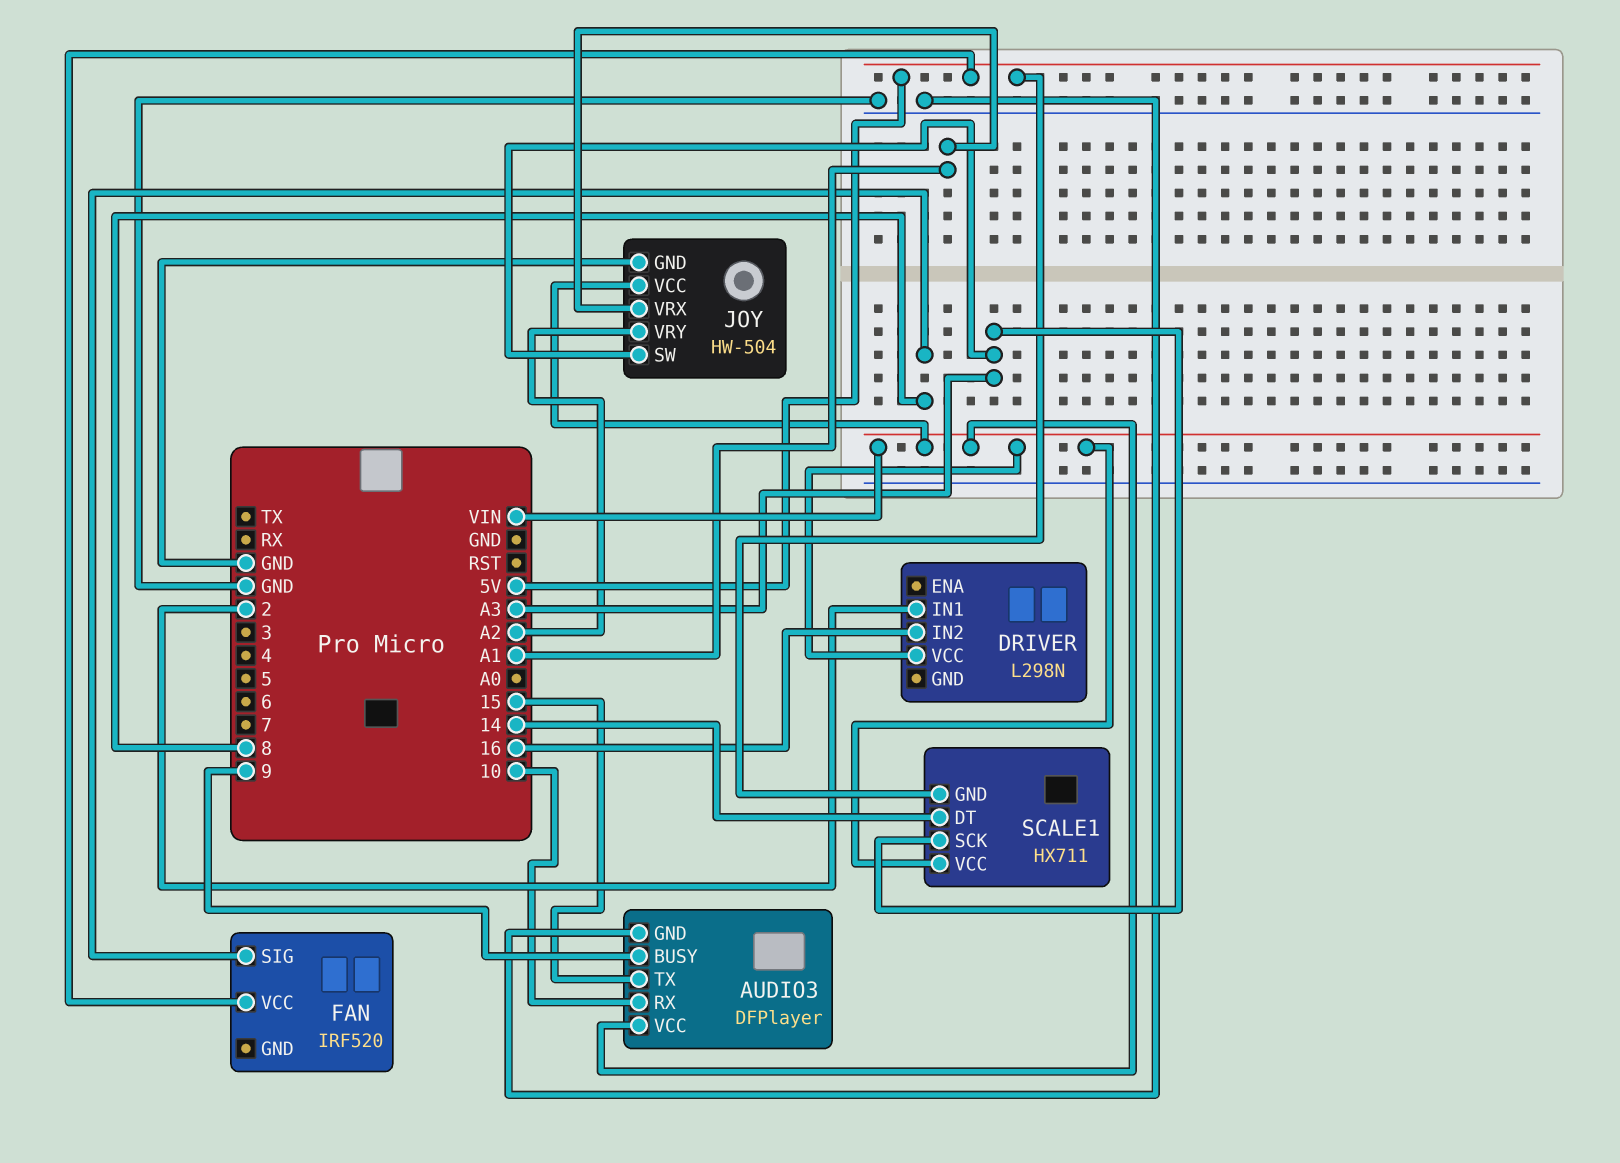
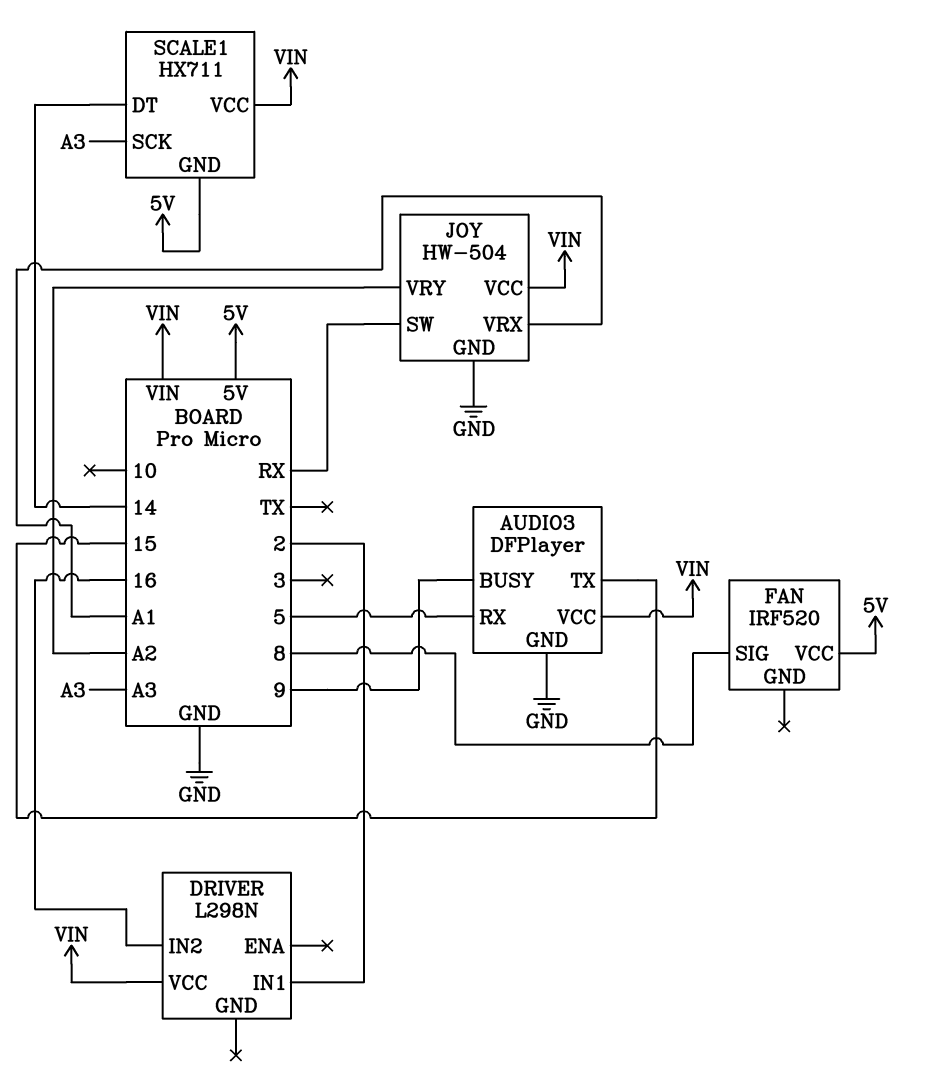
AUDIO3 pin RX: 10 -> 5
JOY pin SW: A3 -> RX

